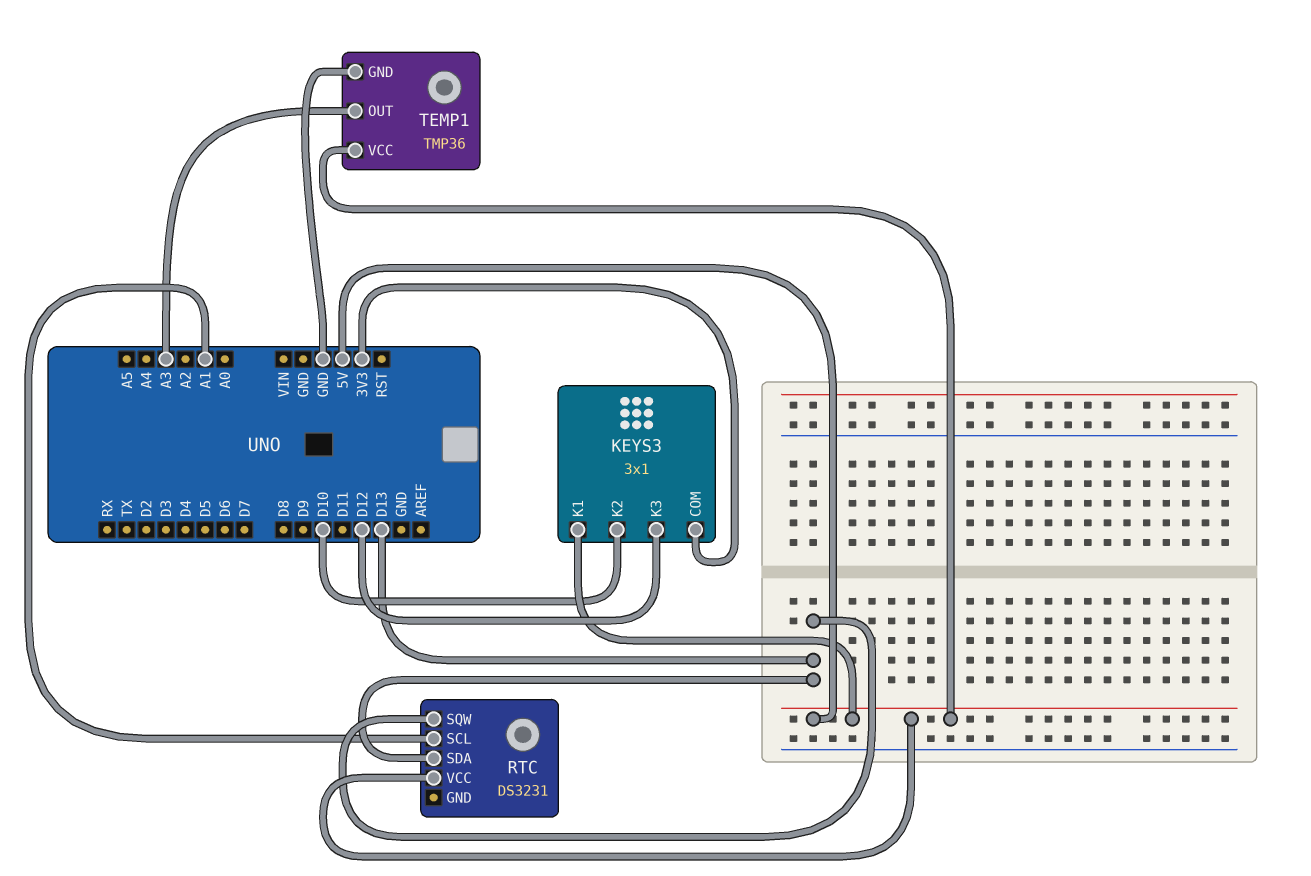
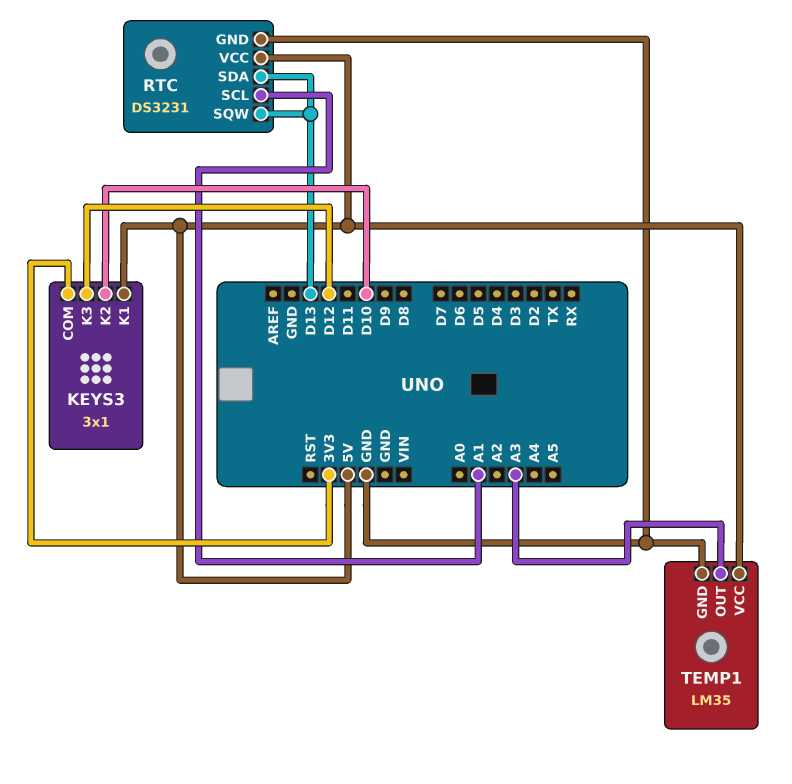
RTC pin GND: none -> GND
TEMP1: TMP36 -> LM35

